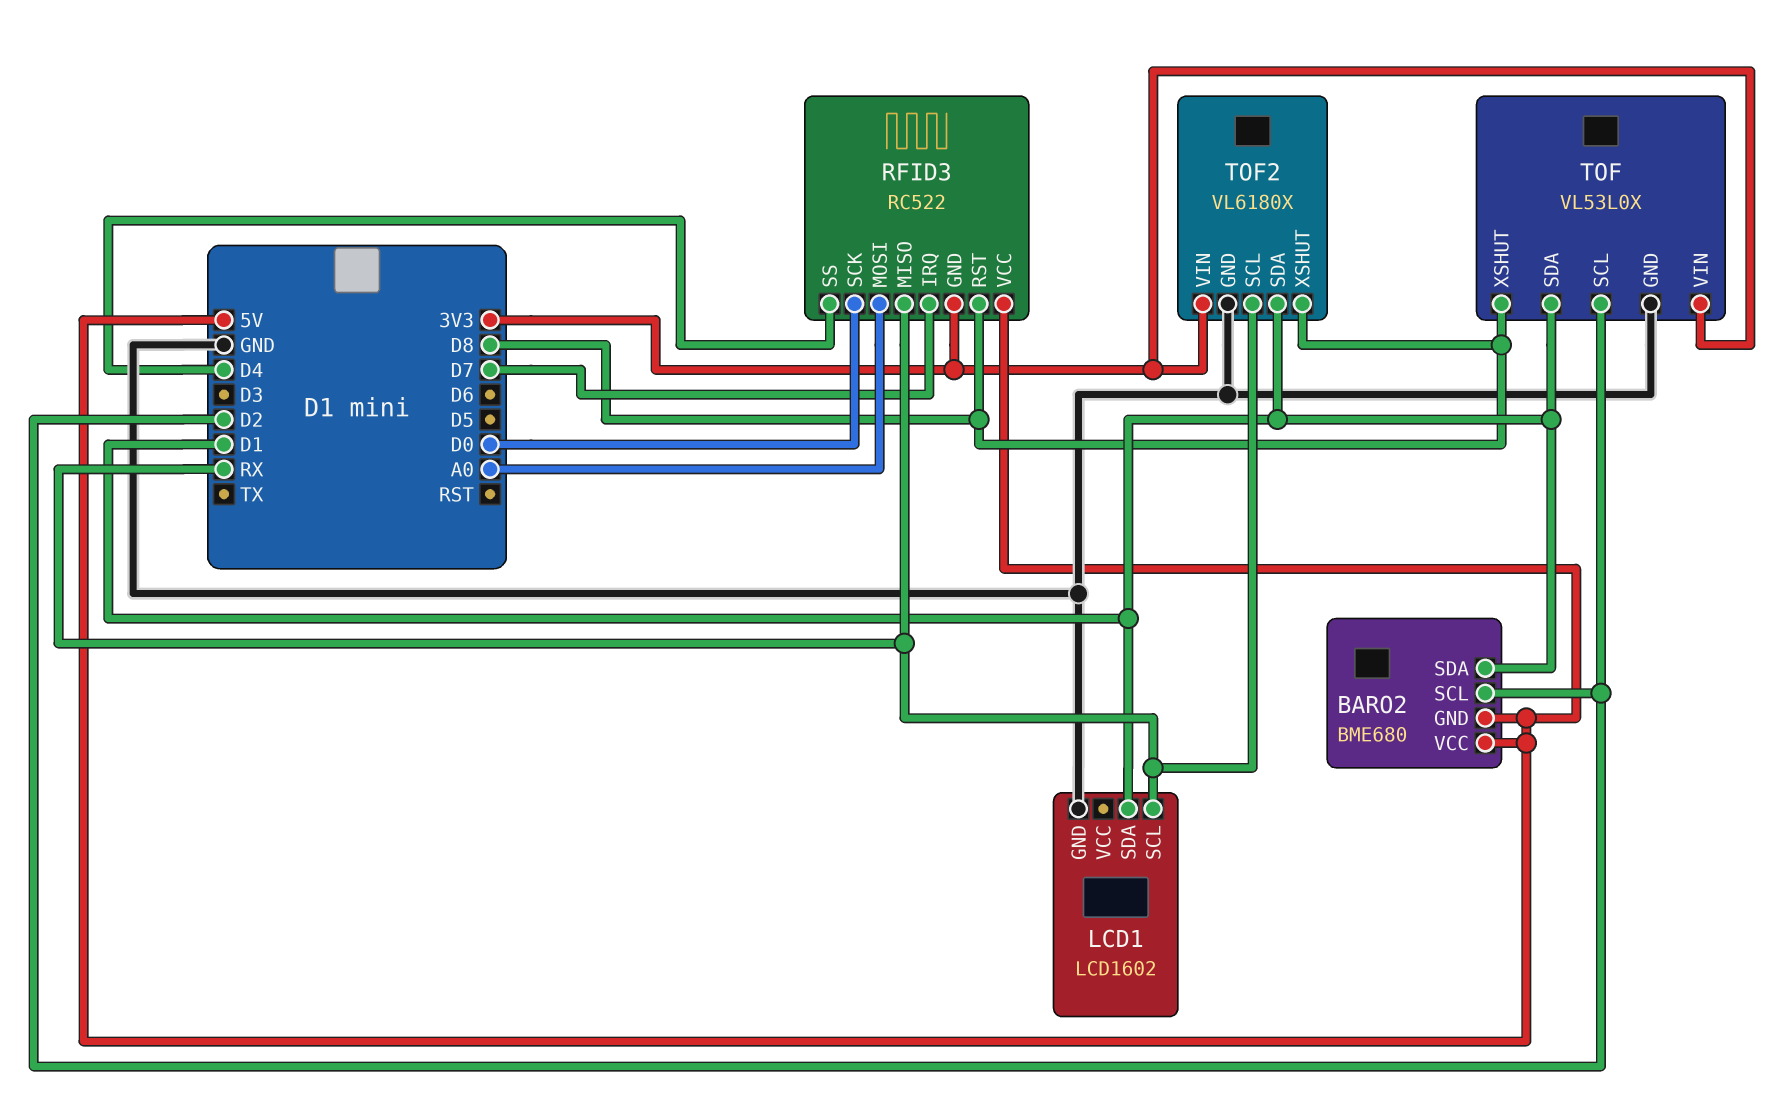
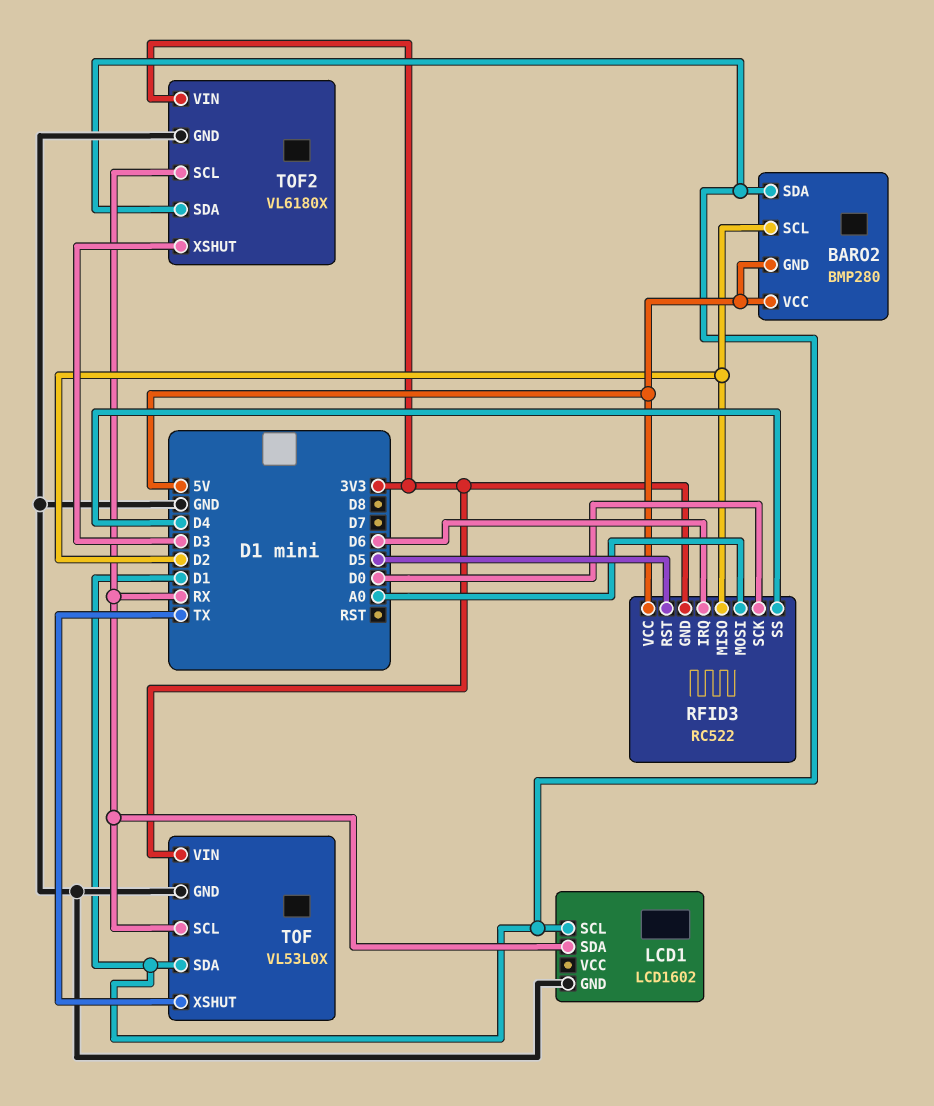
BARO2: BME680 -> BMP280
LCD1 pin SCL: RX -> D1
LCD1 pin SDA: D1 -> RX
RFID3 pin IRQ: D7 -> D6
RFID3 pin MISO: RX -> D2
RFID3 pin RST: D8 -> D5
TOF pin SCL: D2 -> RX
TOF pin XSHUT: D8 -> TX
TOF2 pin XSHUT: D8 -> D3

